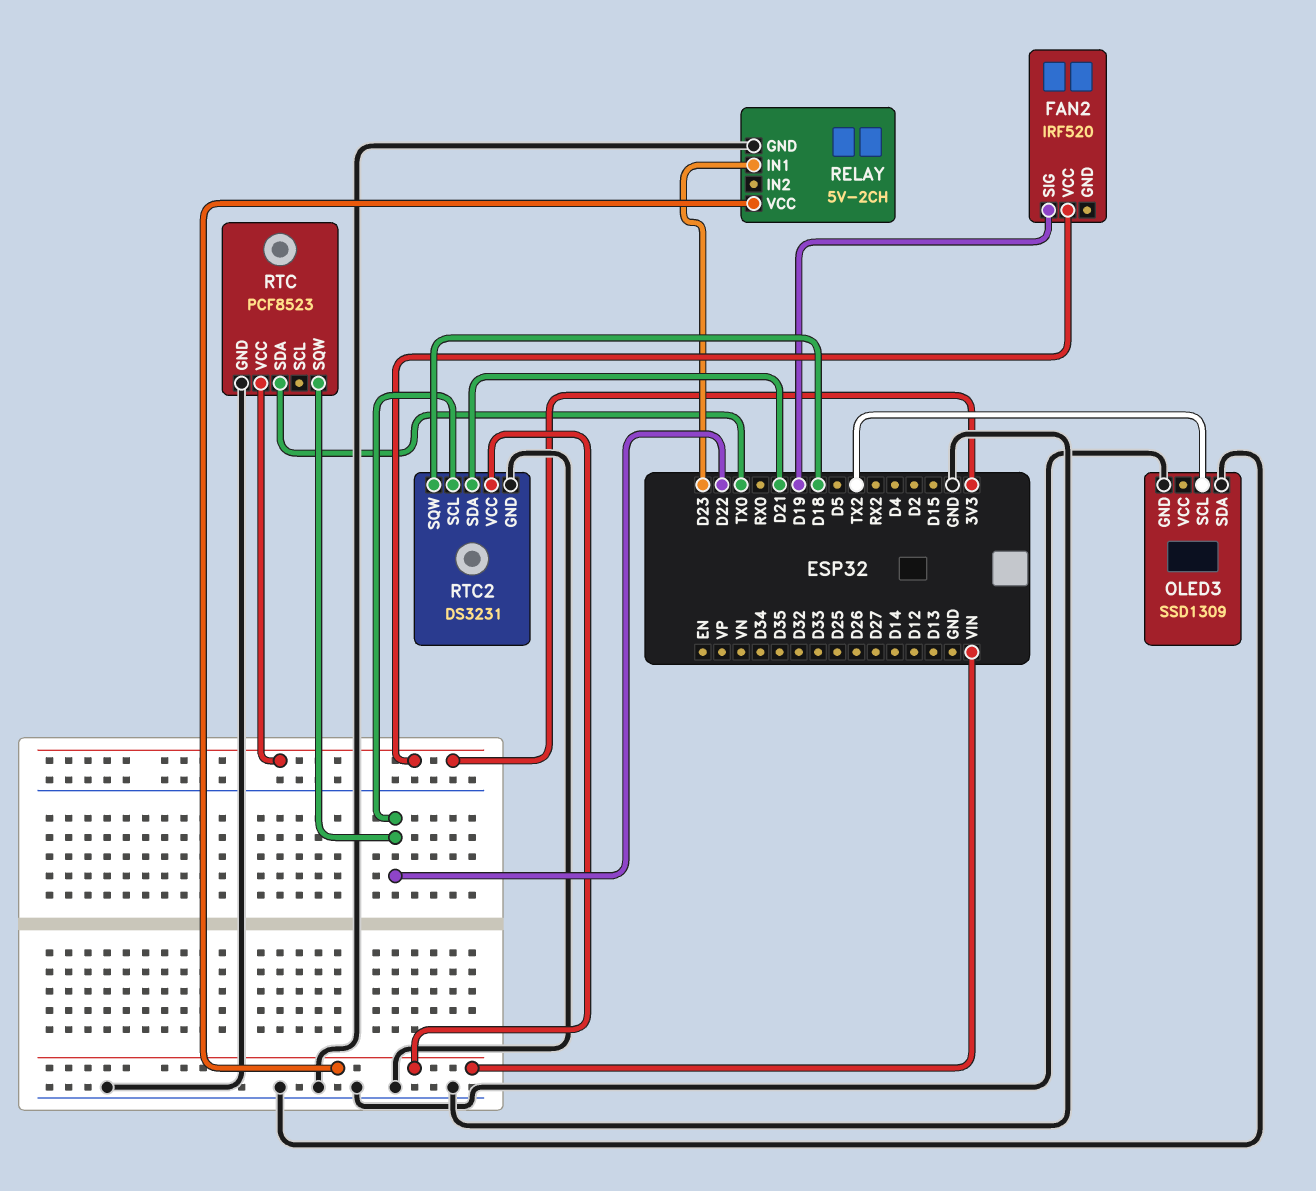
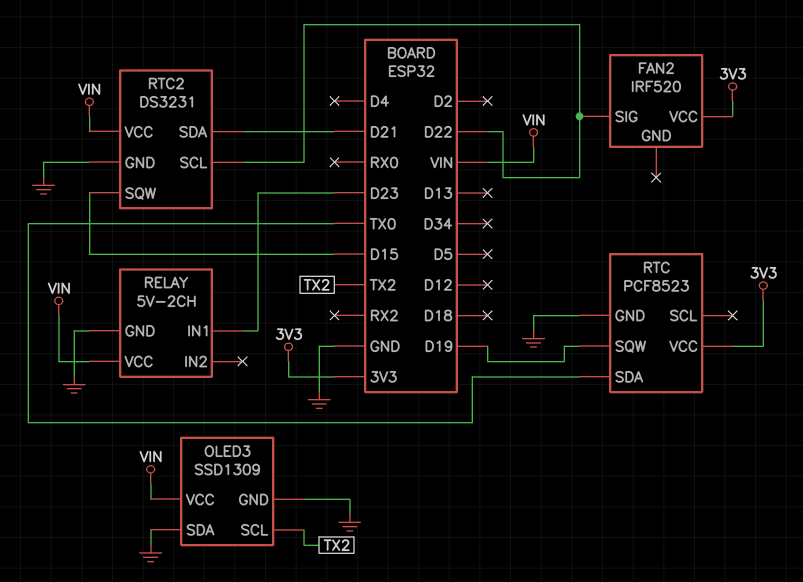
FAN2 pin SIG: D19 -> D22
OLED3 pin VCC: none -> VIN
RTC pin SQW: D22 -> D19
RTC2 pin SQW: D18 -> D15

